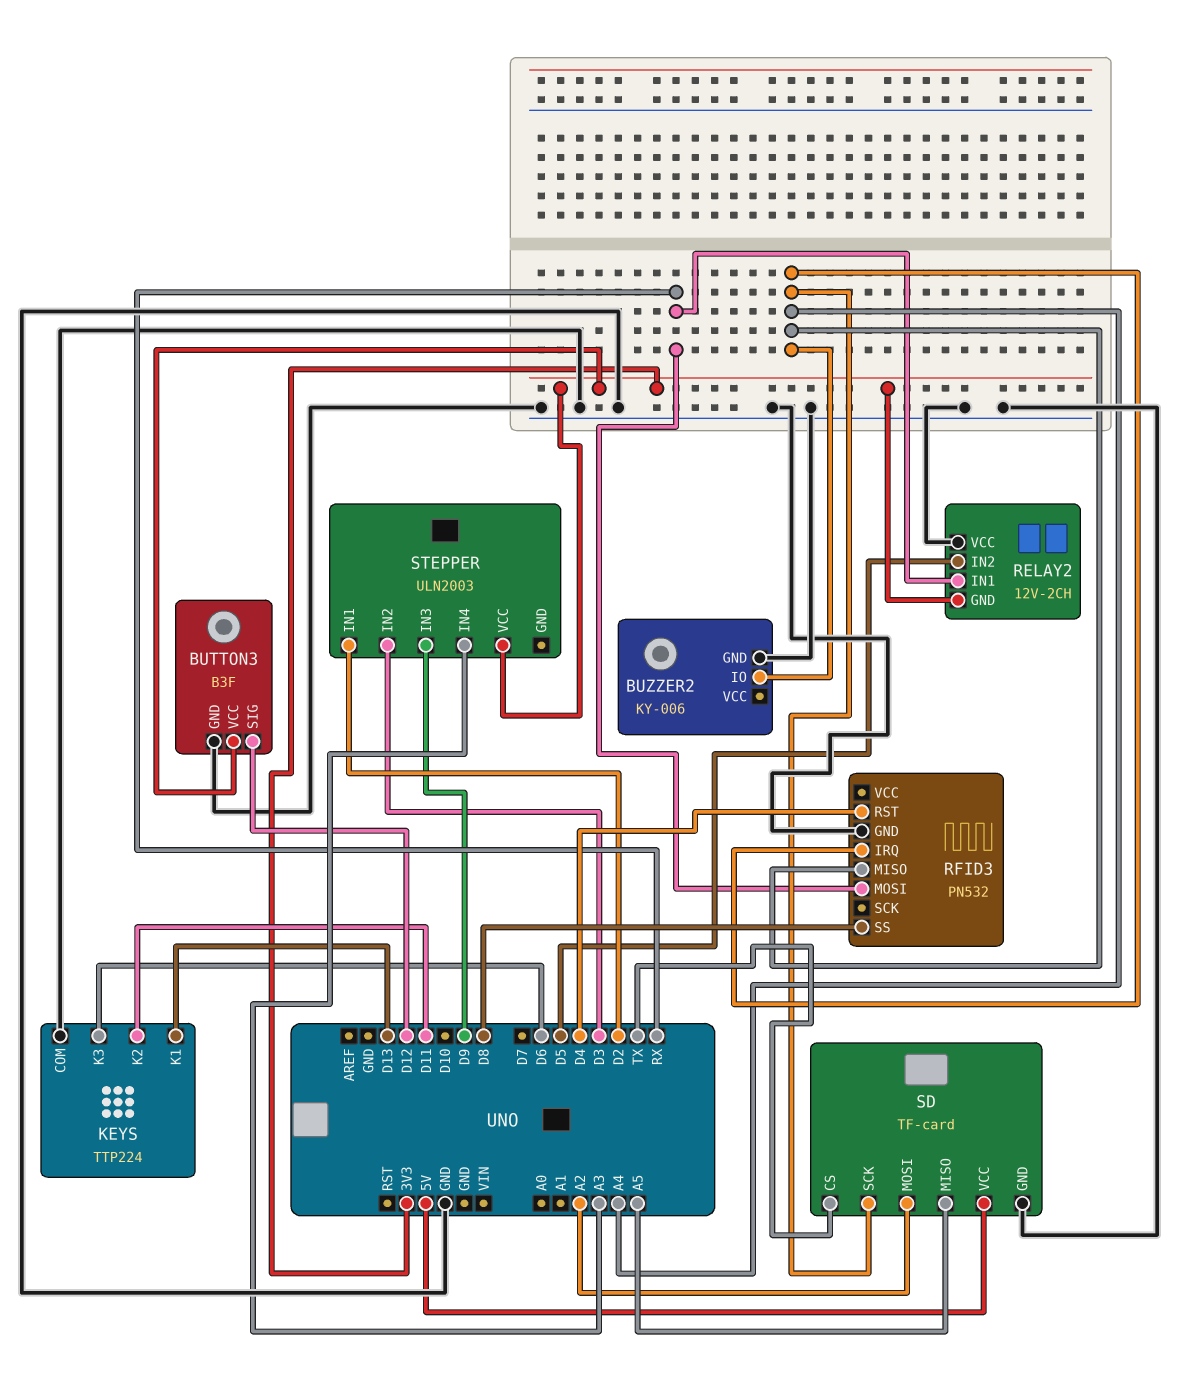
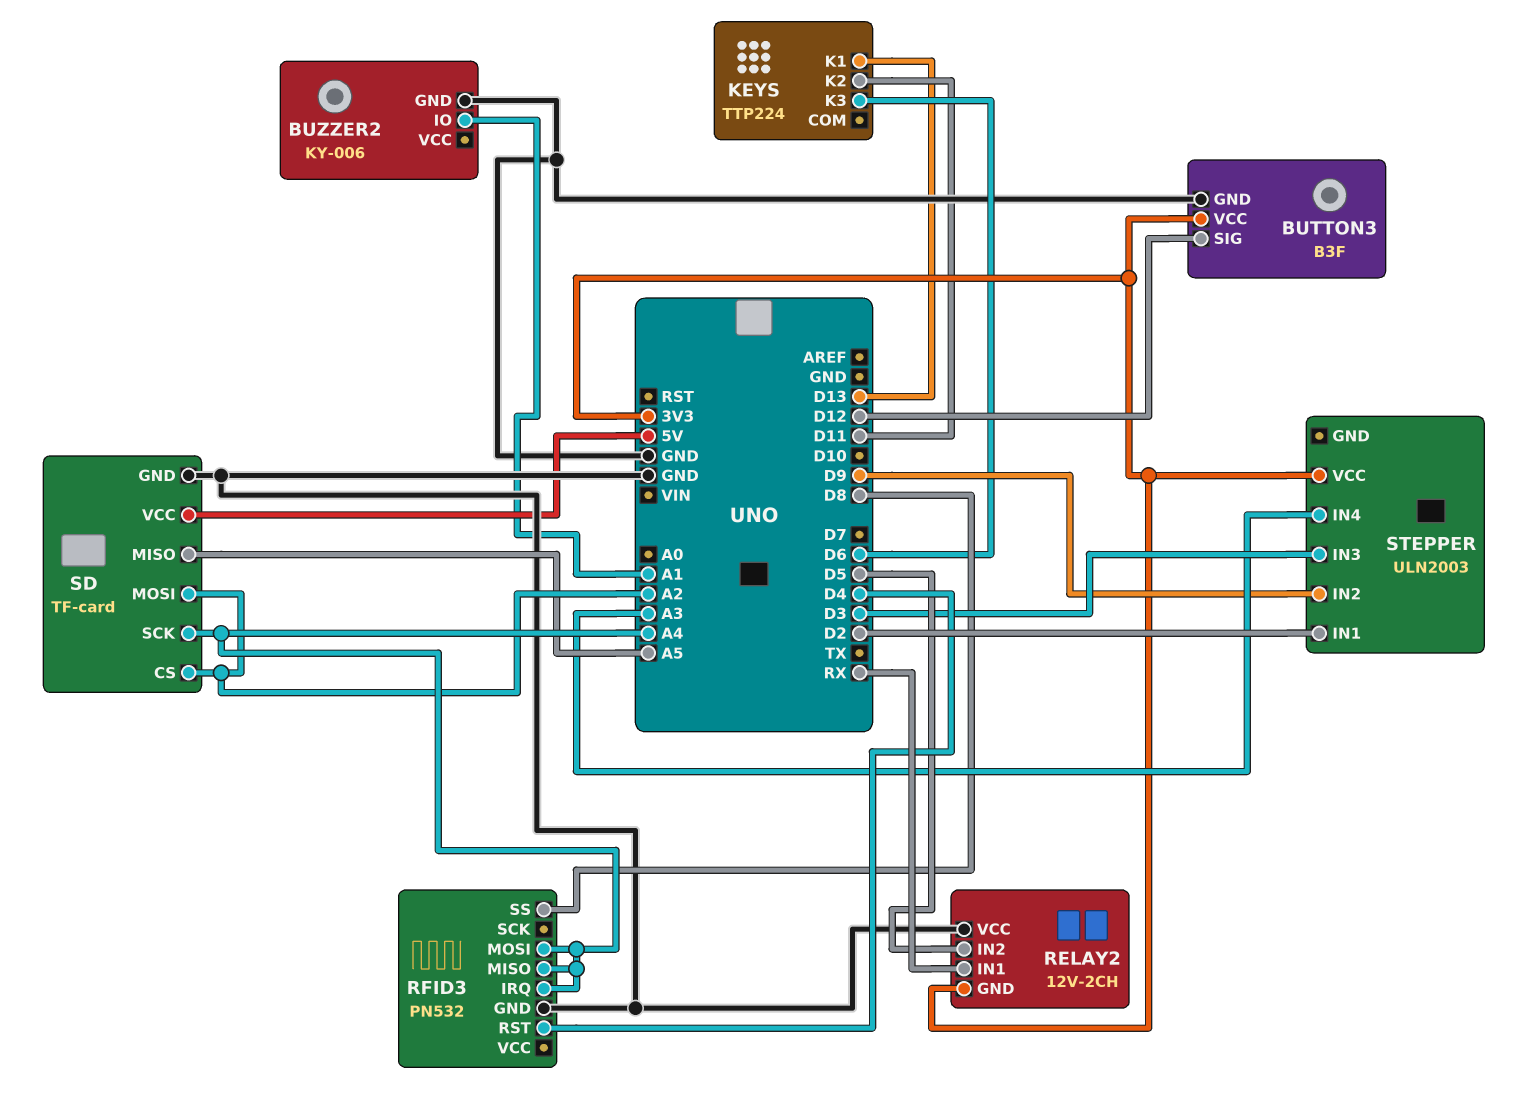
BUZZER2 pin IO: A4 -> A1
KEYS pin COM: GND -> none
RFID3 pin MOSI: RX -> A4
SD pin CS: TX -> A2
STEPPER pin IN2: D3 -> D9
STEPPER pin IN3: D9 -> D3

